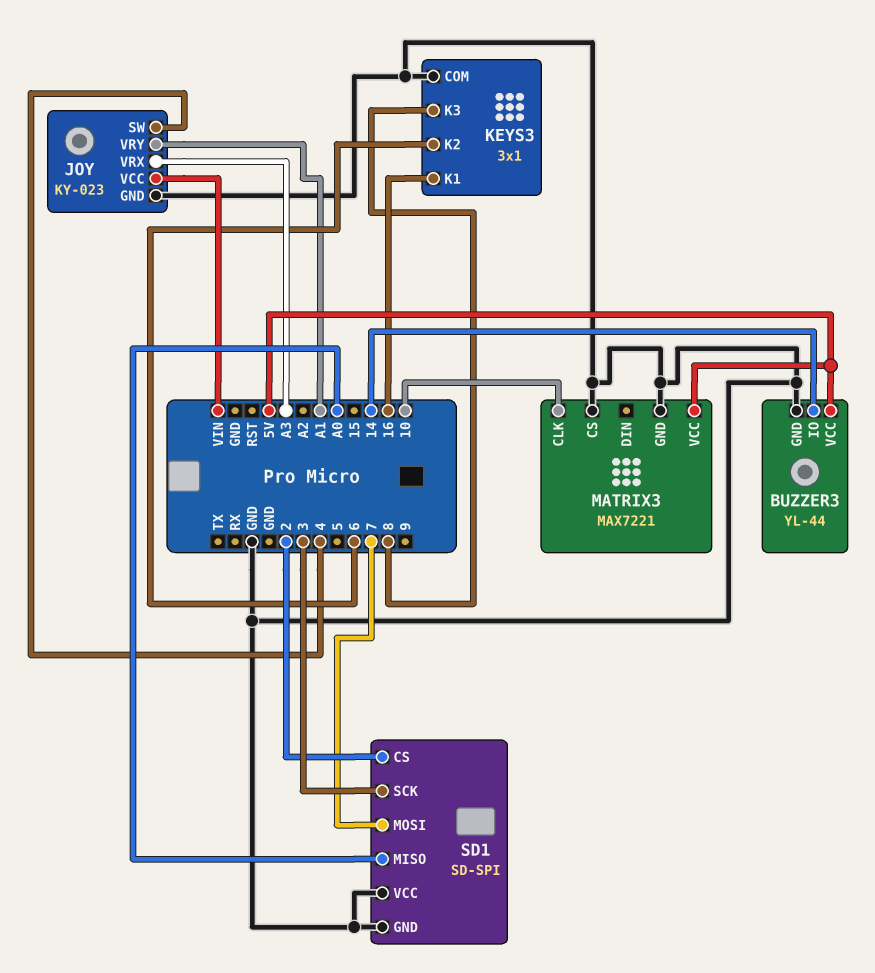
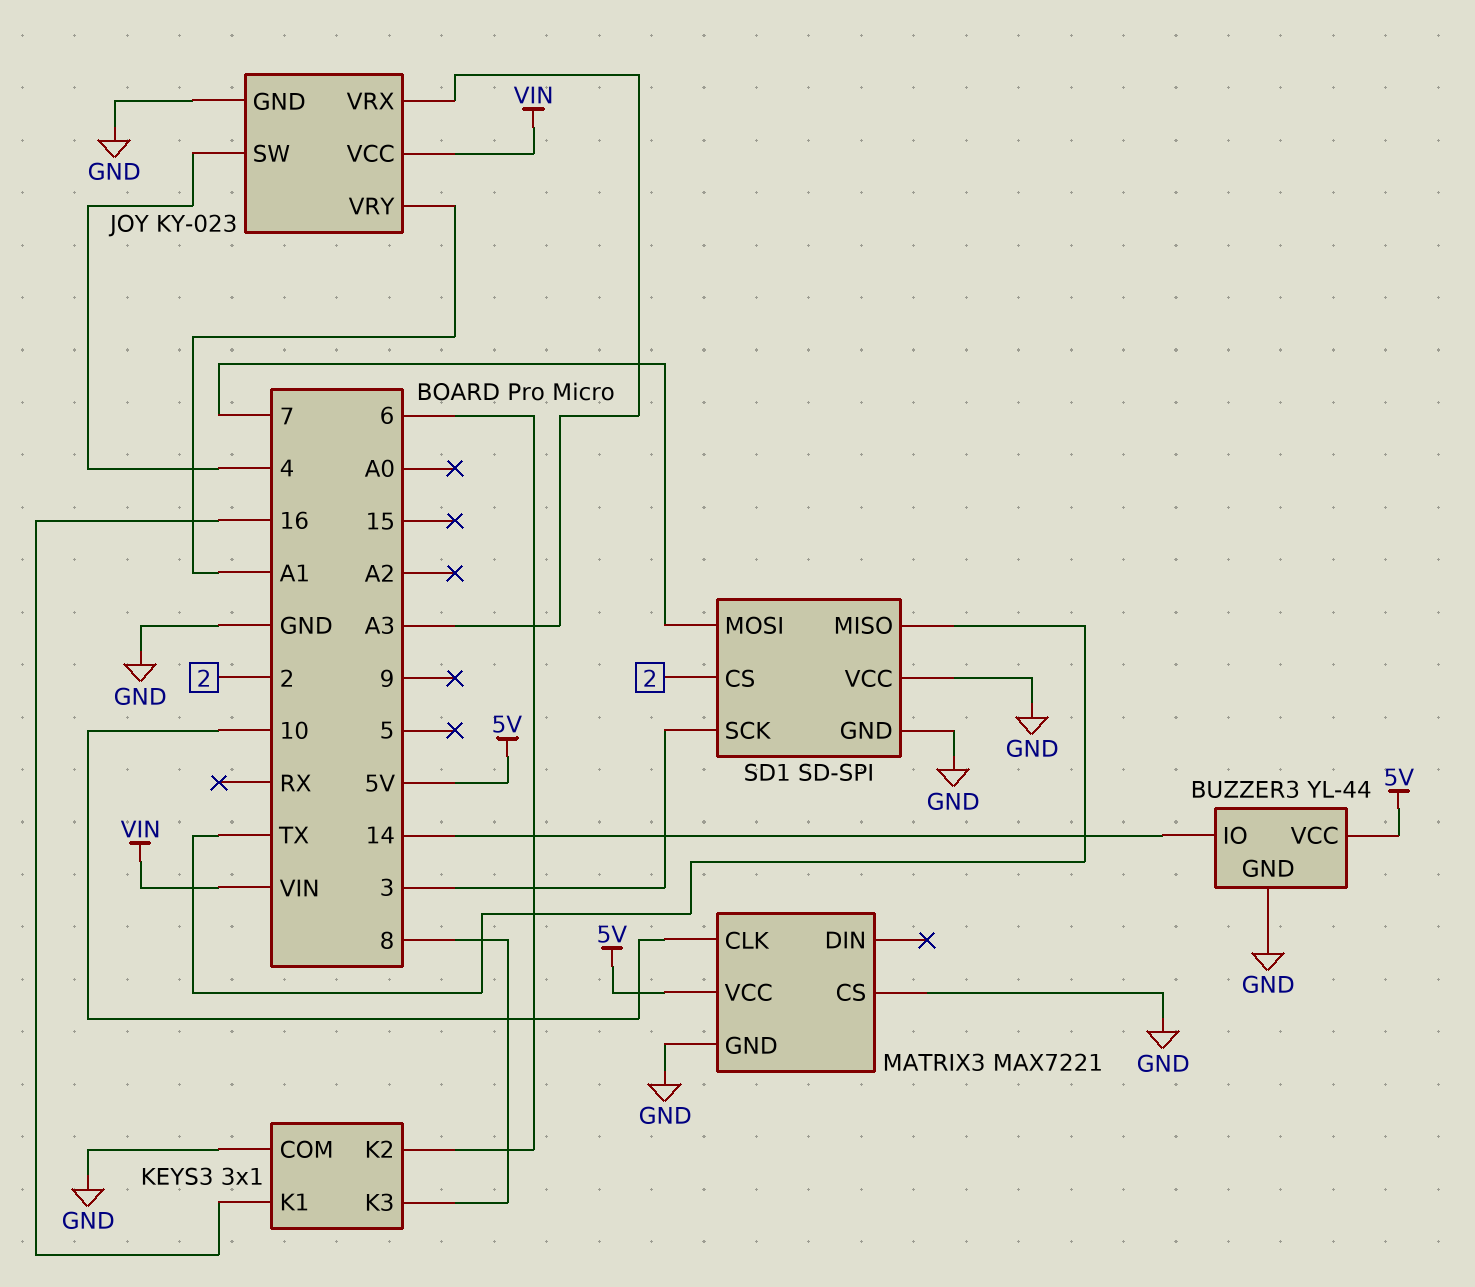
SD1 pin MISO: A0 -> TX

